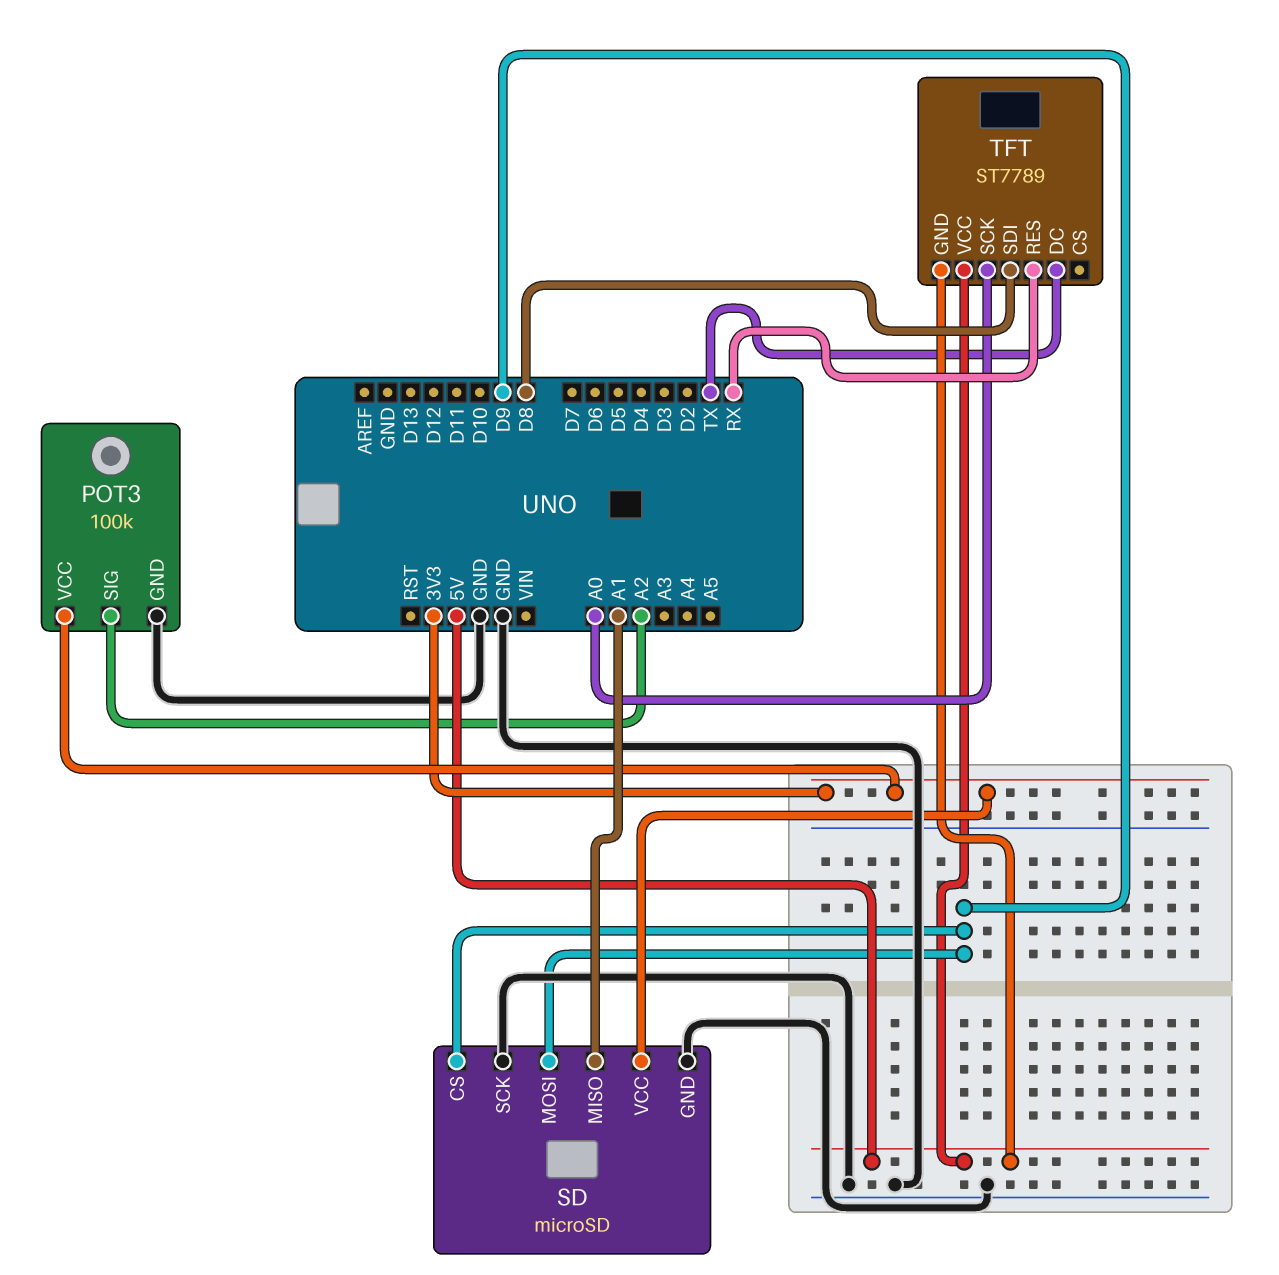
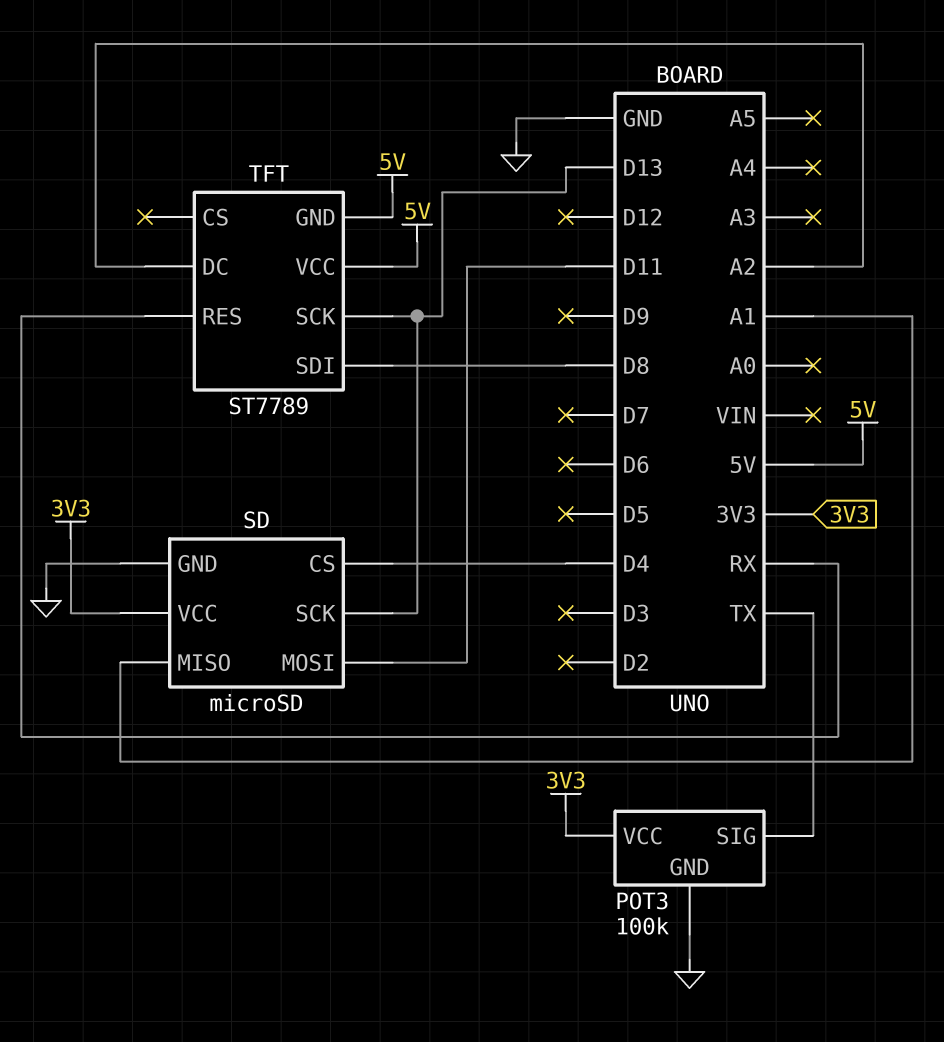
POT3 pin SIG: A2 -> TX
SD pin CS: D9 -> D4
SD pin MOSI: D9 -> D11
SD pin SCK: GND -> D13
TFT pin DC: TX -> A2
TFT pin SCK: A0 -> D13

